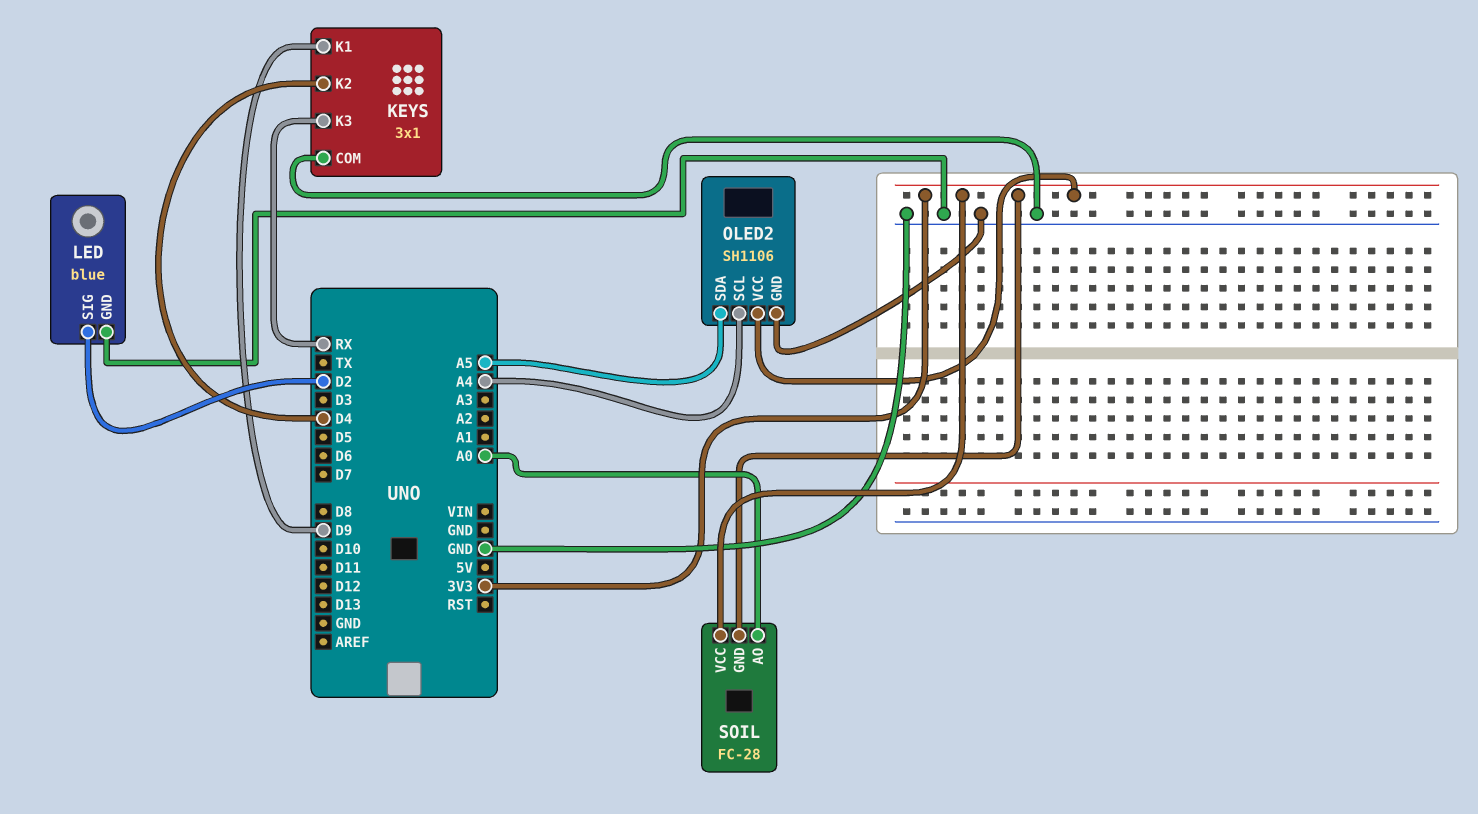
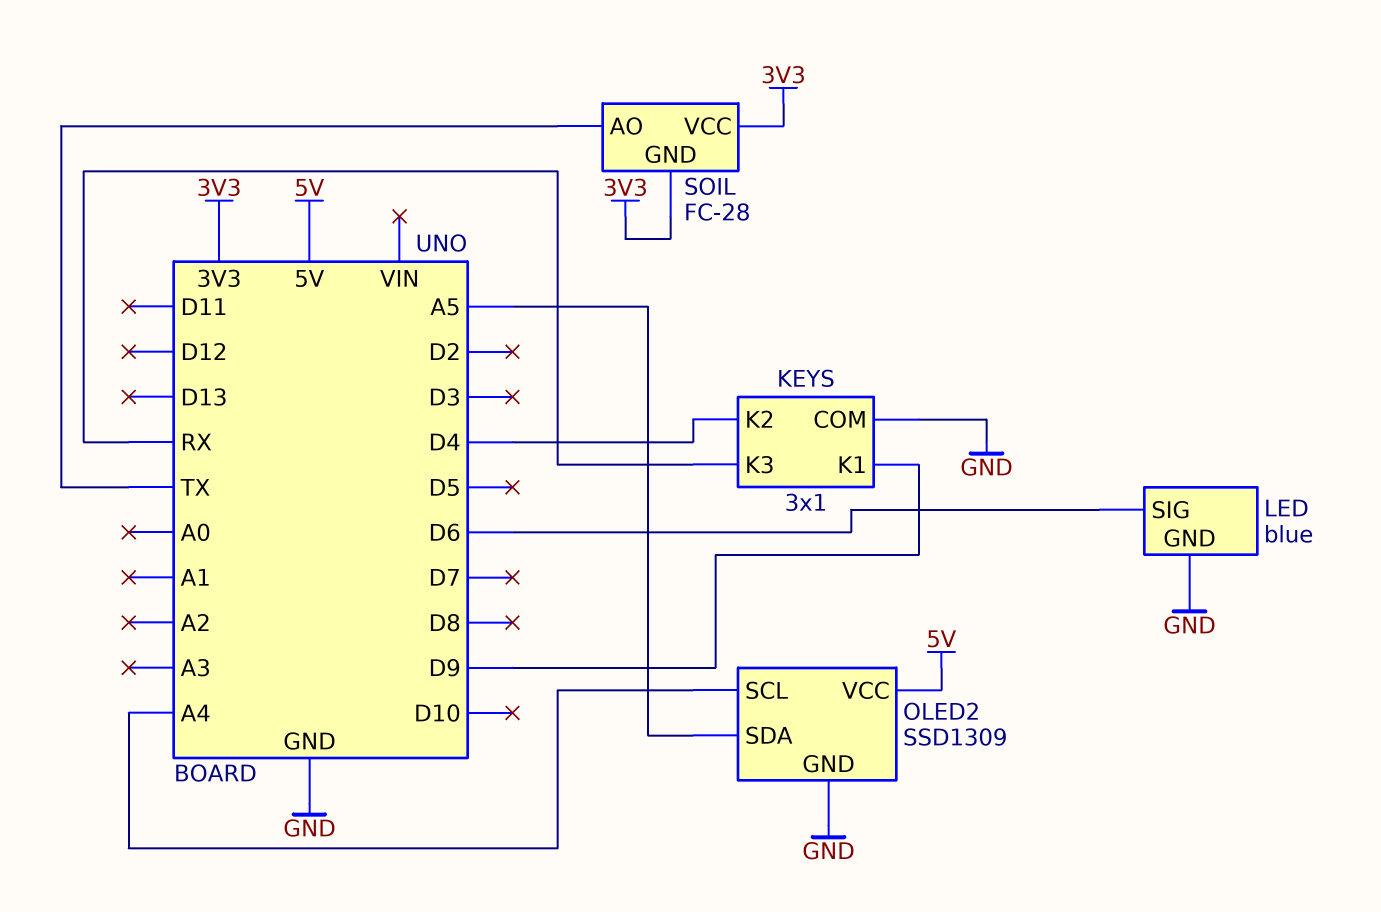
LED pin SIG: D2 -> D6
OLED2: SH1106 -> SSD1309
OLED2 pin VCC: 3V3 -> 5V
SOIL pin AO: A0 -> TX

